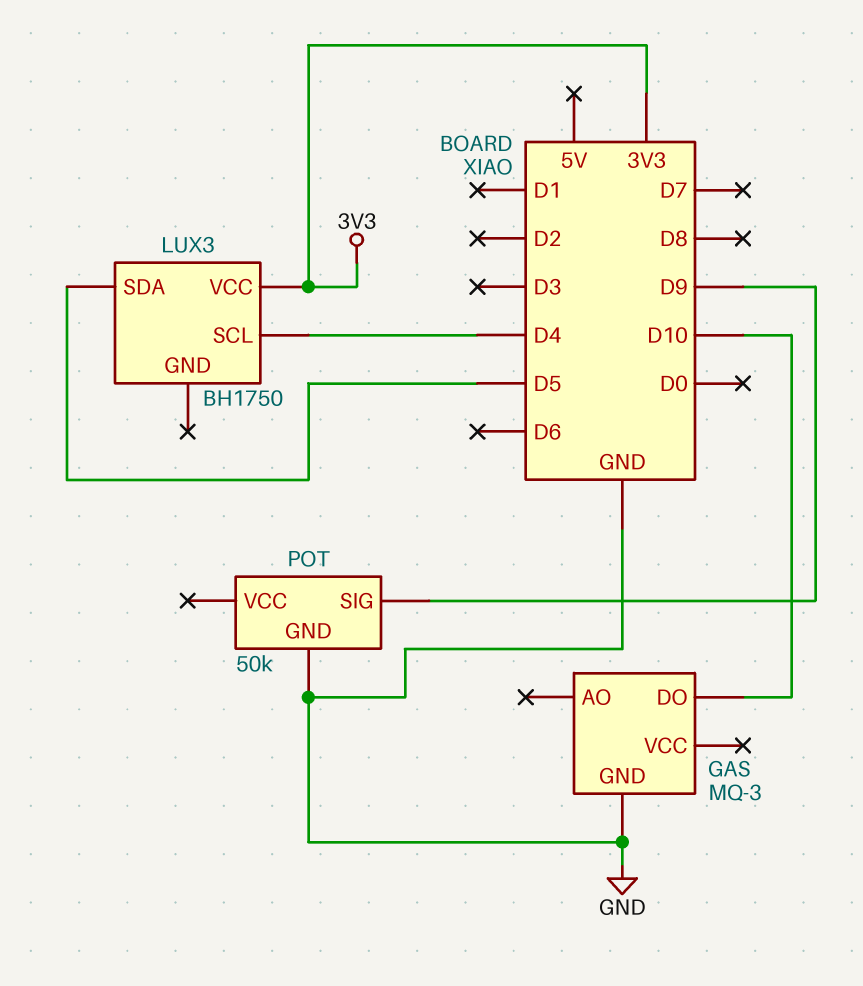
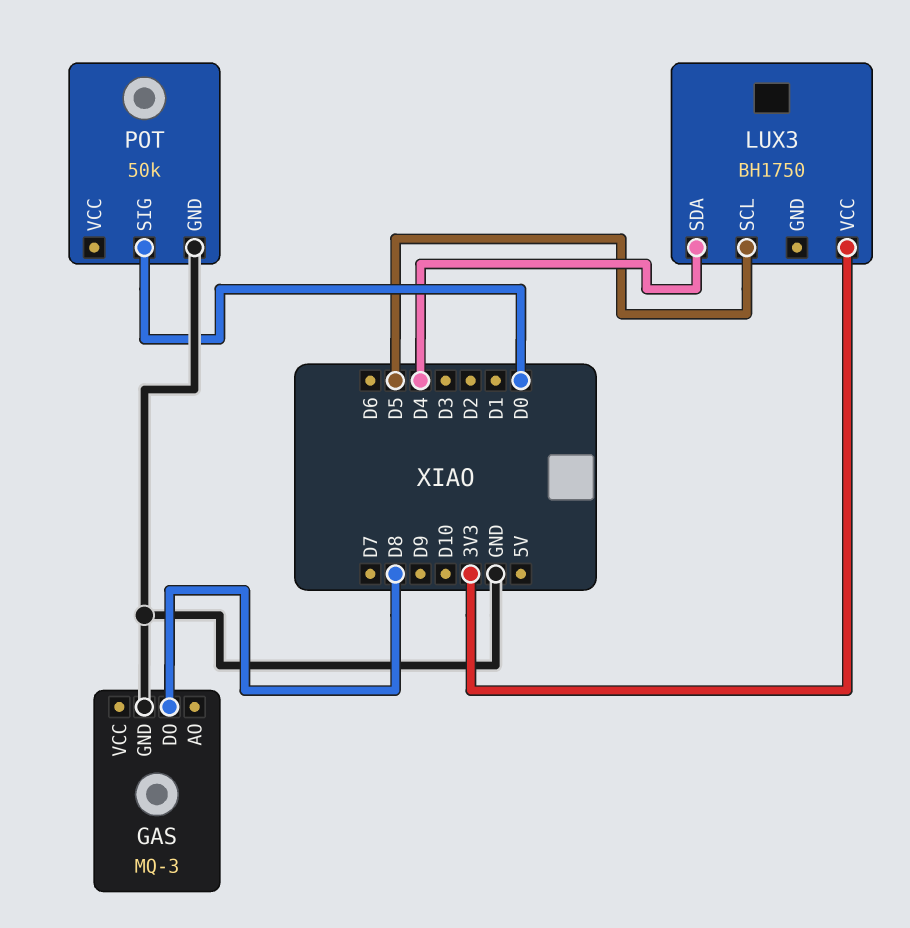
GAS pin DO: D10 -> D8
LUX3 pin SCL: D4 -> D5
LUX3 pin SDA: D5 -> D4
POT pin SIG: D9 -> D0

